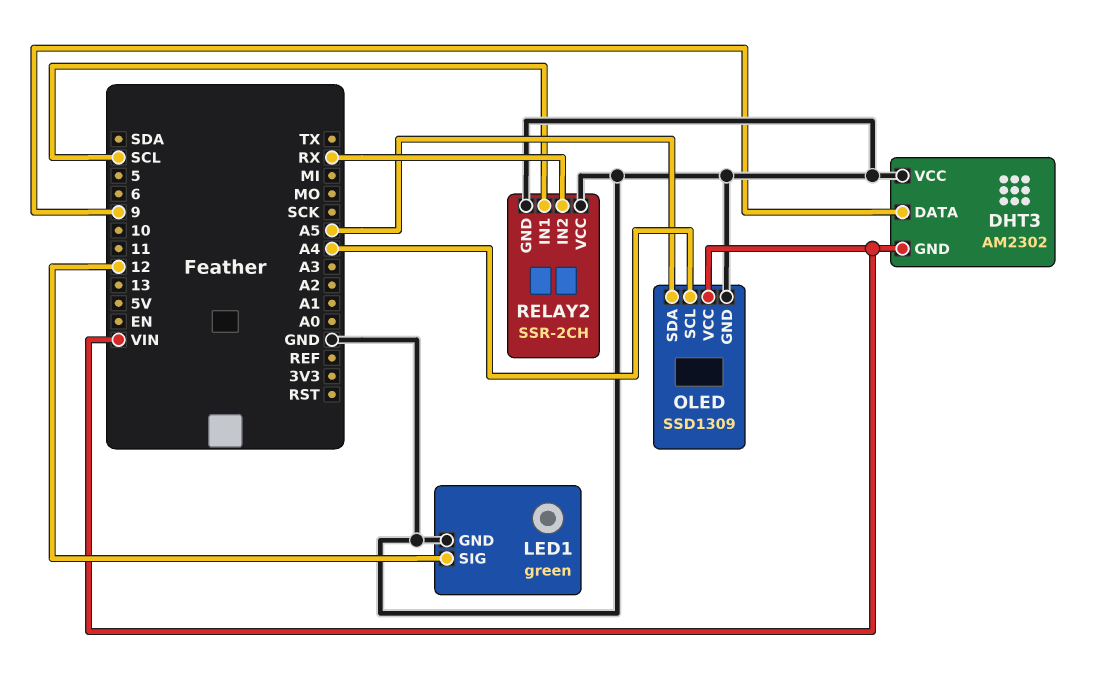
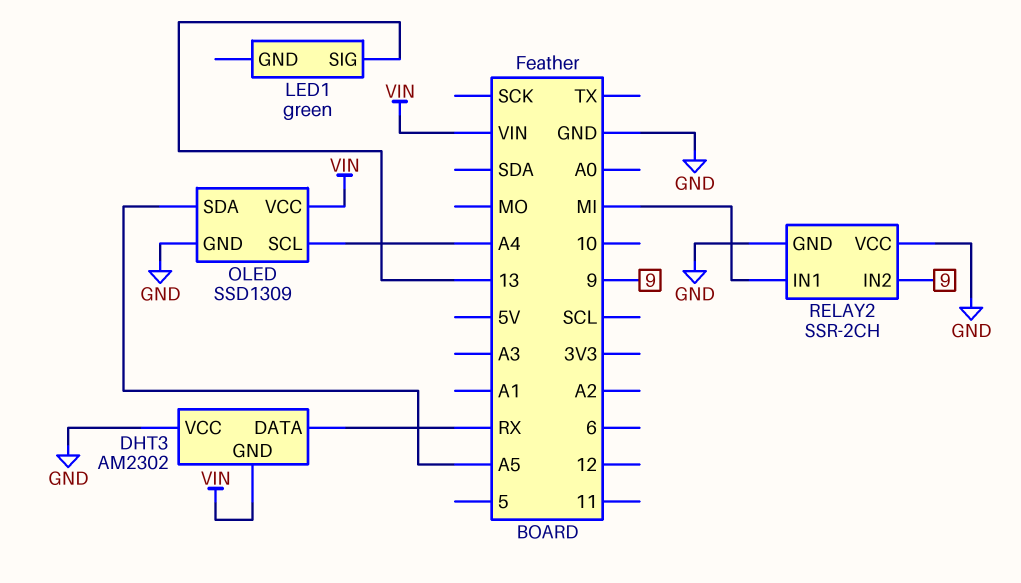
DHT3 pin DATA: 9 -> RX
LED1 pin GND: GND -> none
LED1 pin SIG: 12 -> 13
RELAY2 pin IN1: SCL -> MI
RELAY2 pin IN2: RX -> 9

